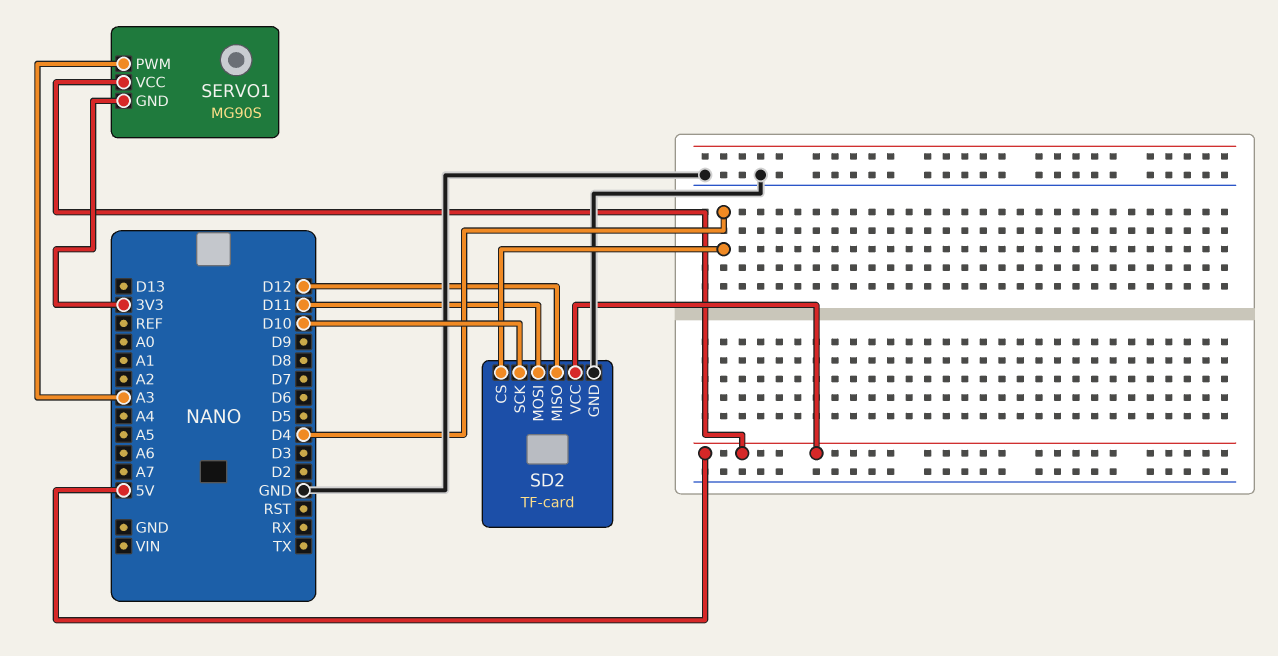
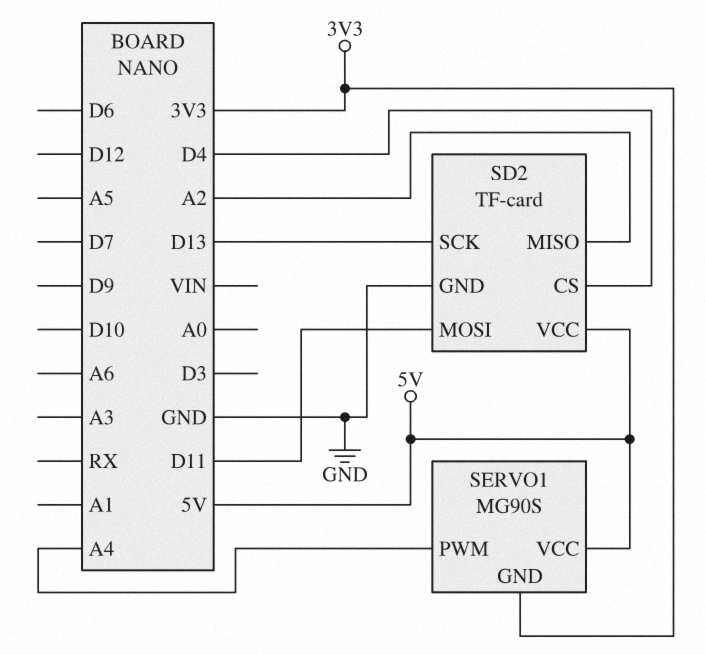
SD2 pin MISO: D12 -> A2
SD2 pin SCK: D10 -> D13
SERVO1 pin PWM: A3 -> A4

